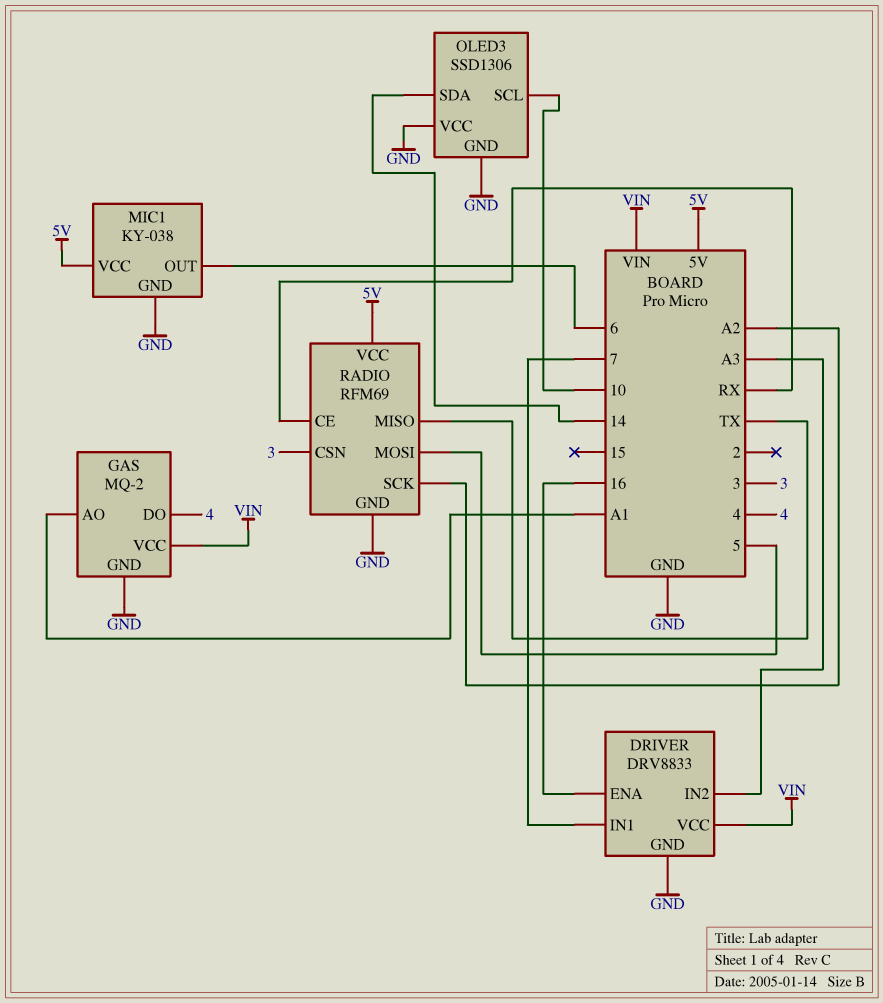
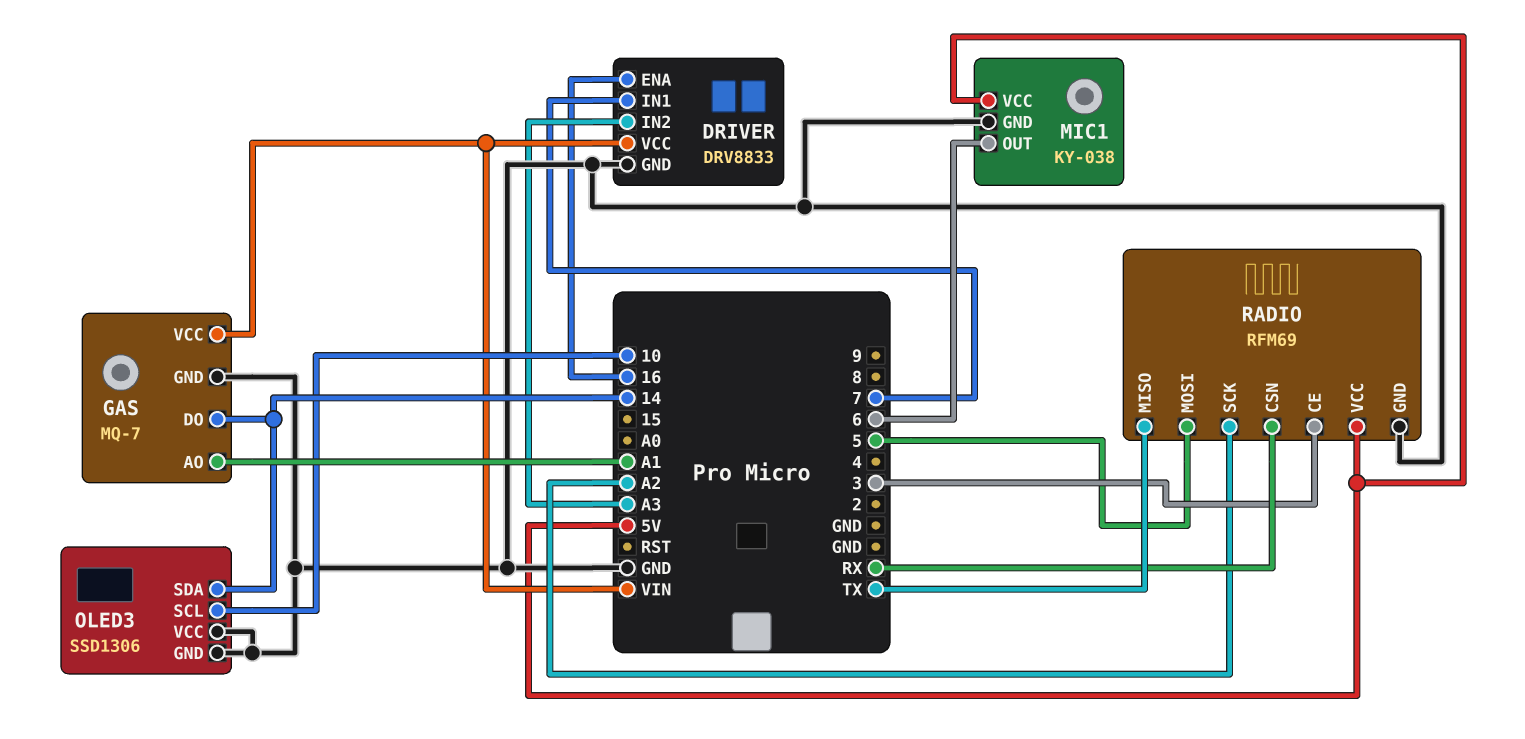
GAS: MQ-2 -> MQ-7
GAS pin DO: 4 -> 14
RADIO pin CE: RX -> 3
RADIO pin CSN: 3 -> RX

